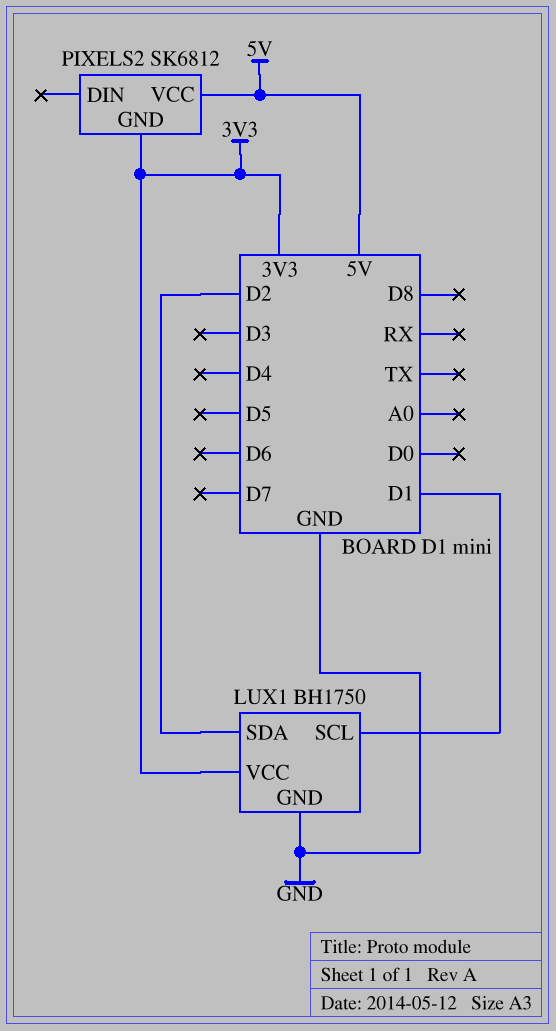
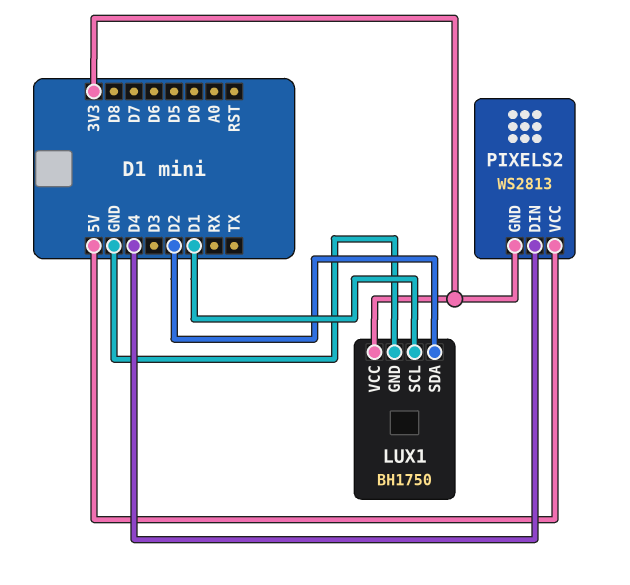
PIXELS2: SK6812 -> WS2813
PIXELS2 pin DIN: none -> D4

